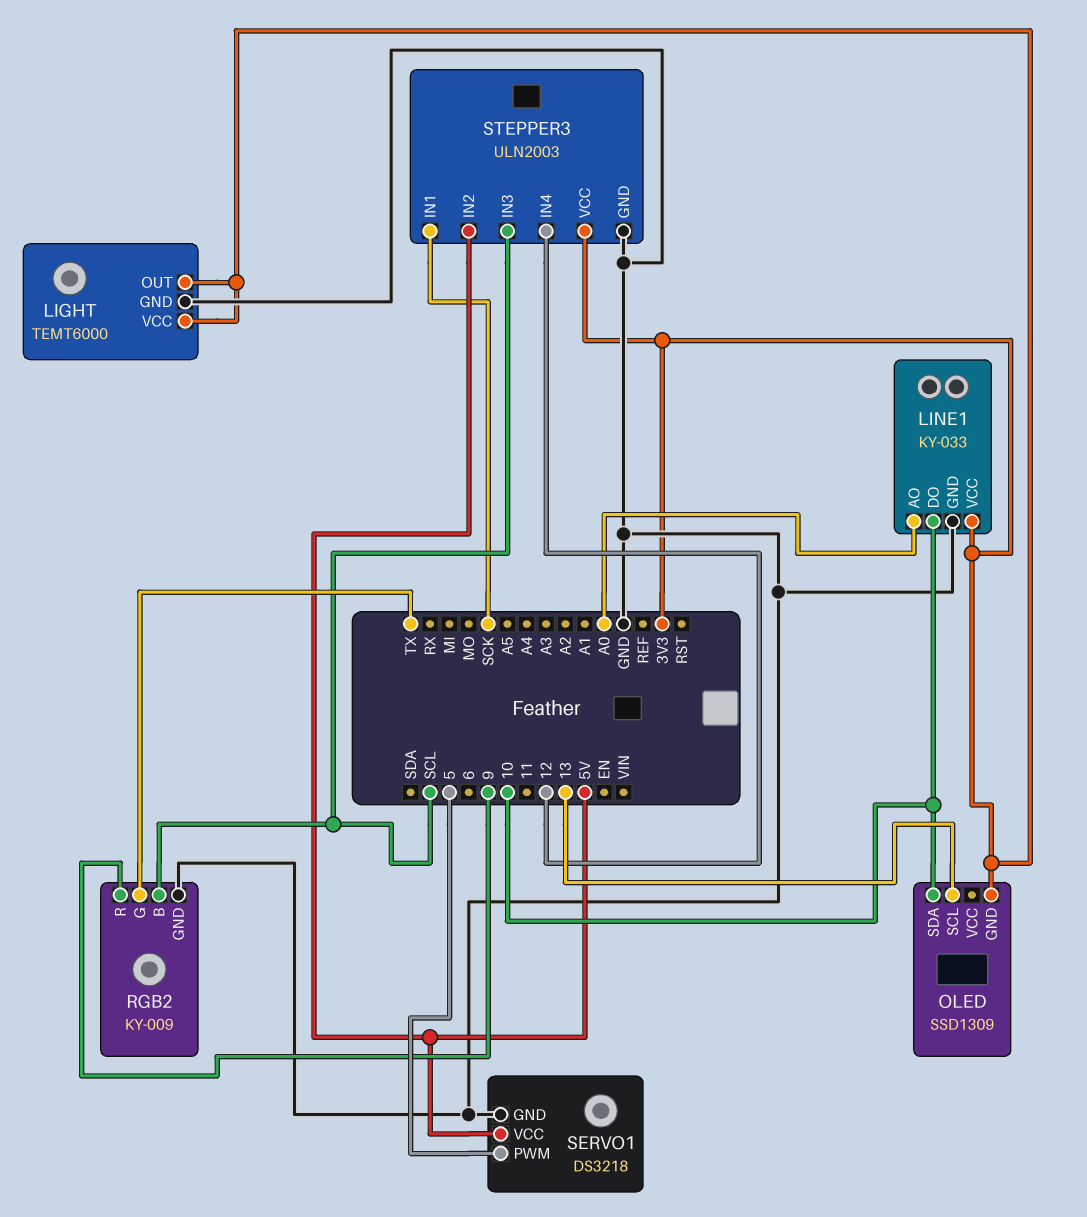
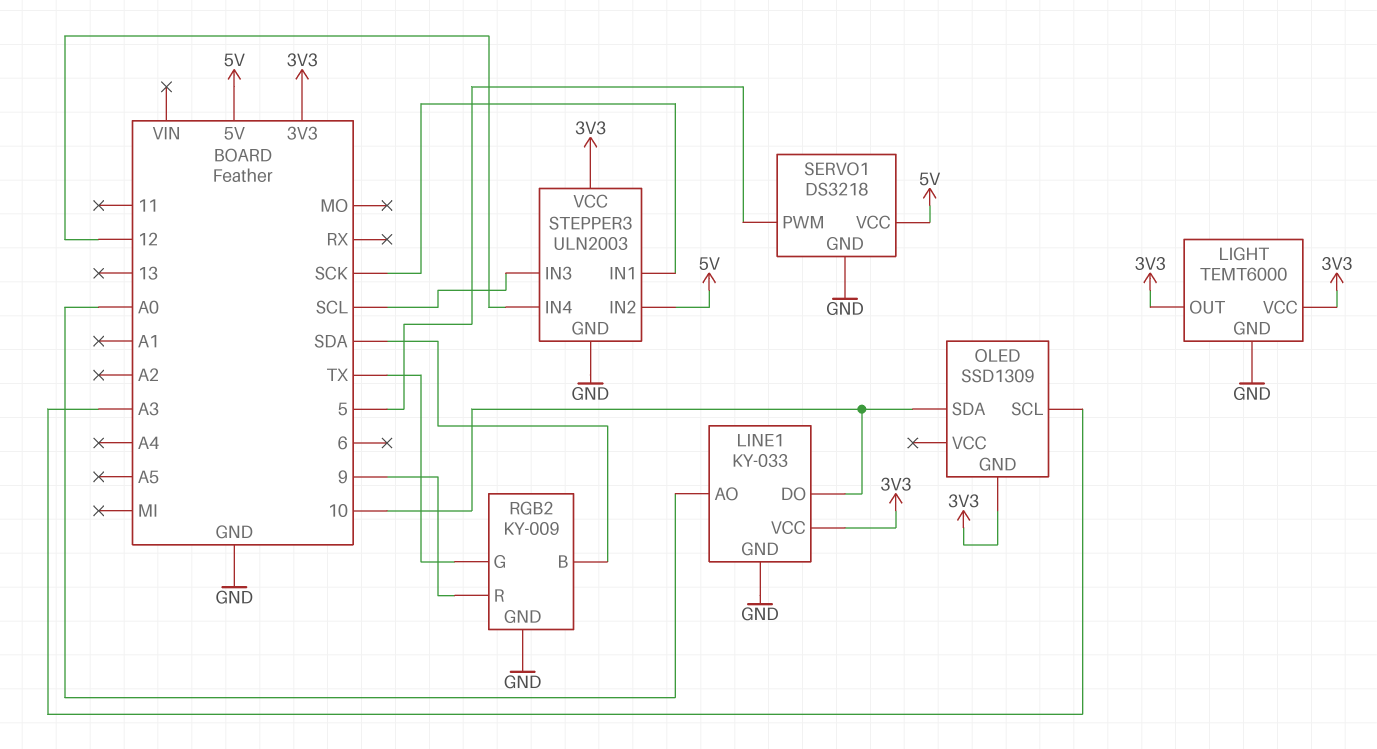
OLED pin SCL: 13 -> A3
RGB2 pin B: SCL -> SDA

